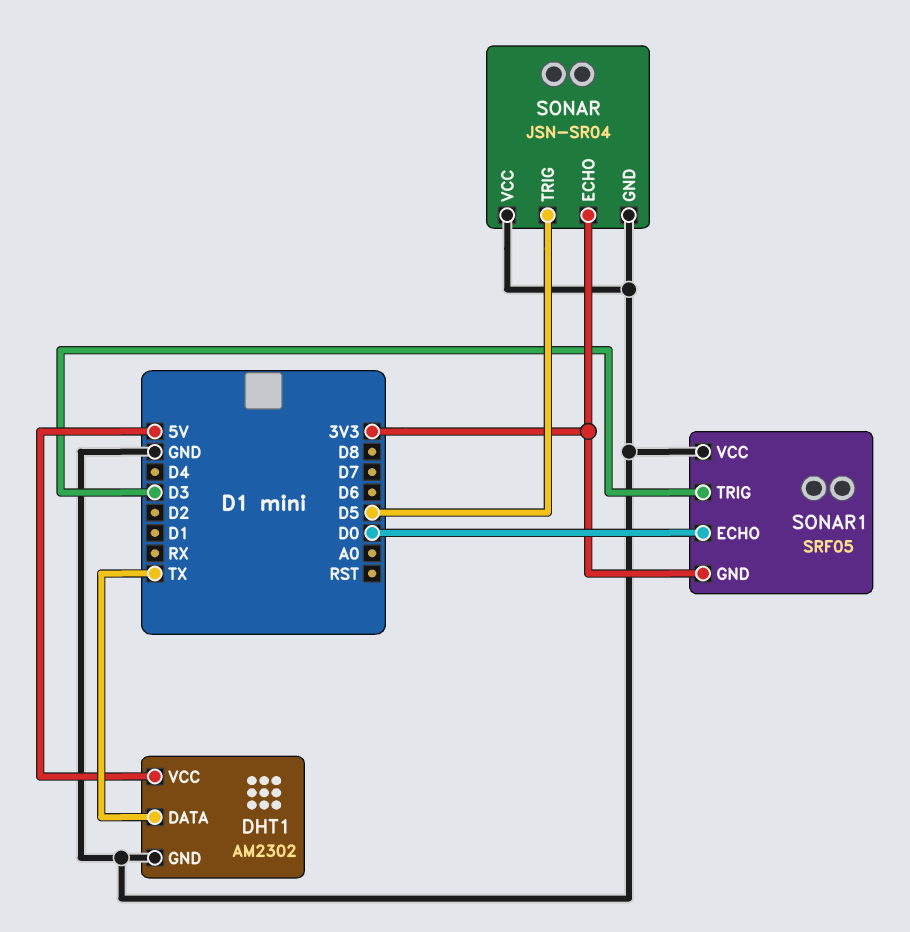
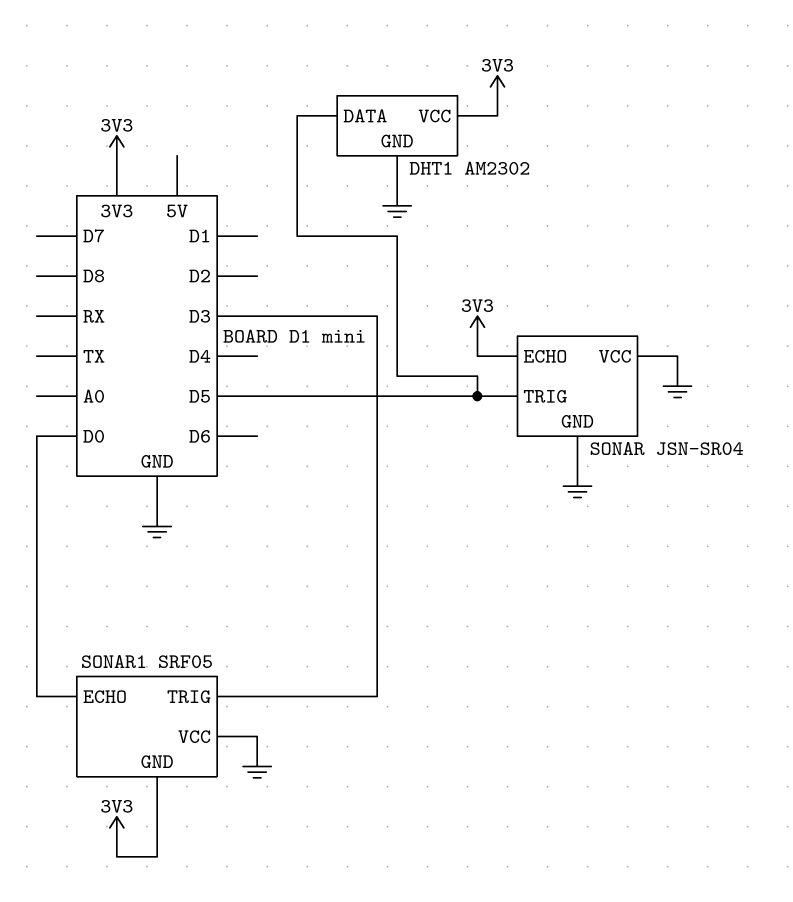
DHT1 pin DATA: TX -> D5
DHT1 pin VCC: 5V -> 3V3

